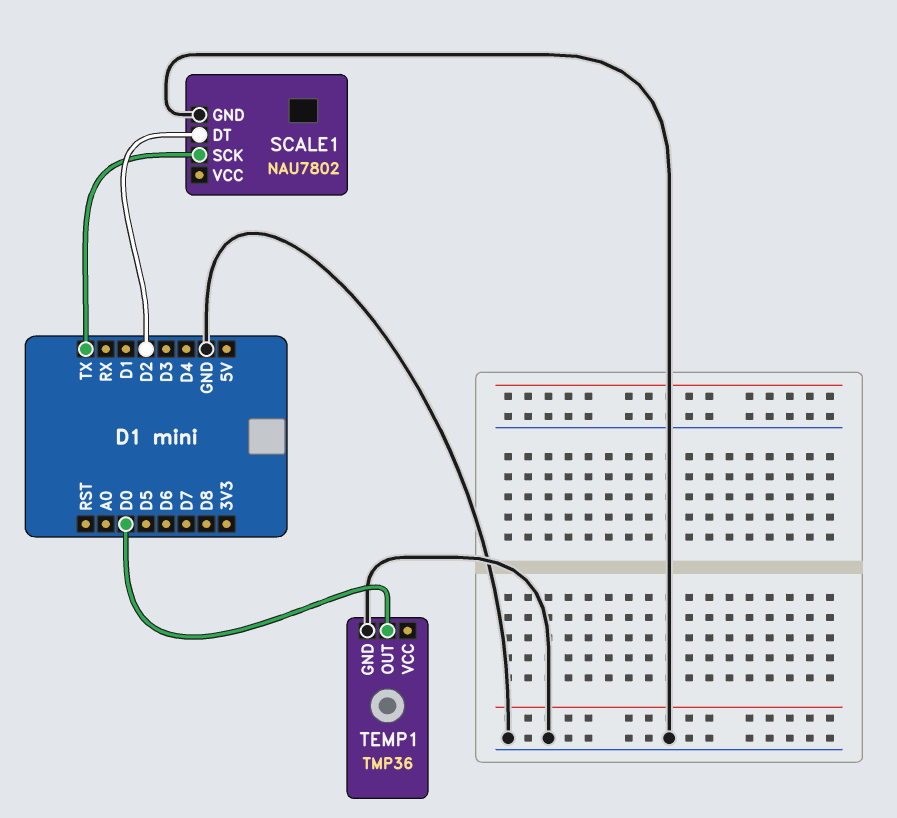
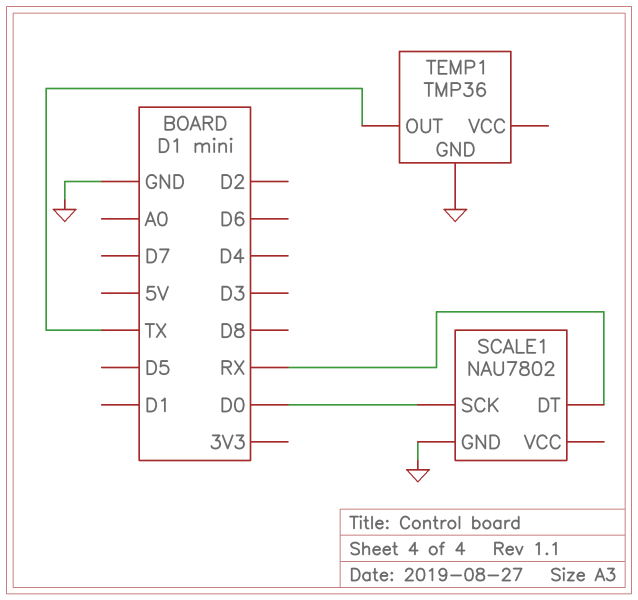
SCALE1 pin DT: D2 -> RX
SCALE1 pin SCK: TX -> D0
TEMP1 pin OUT: D0 -> TX

